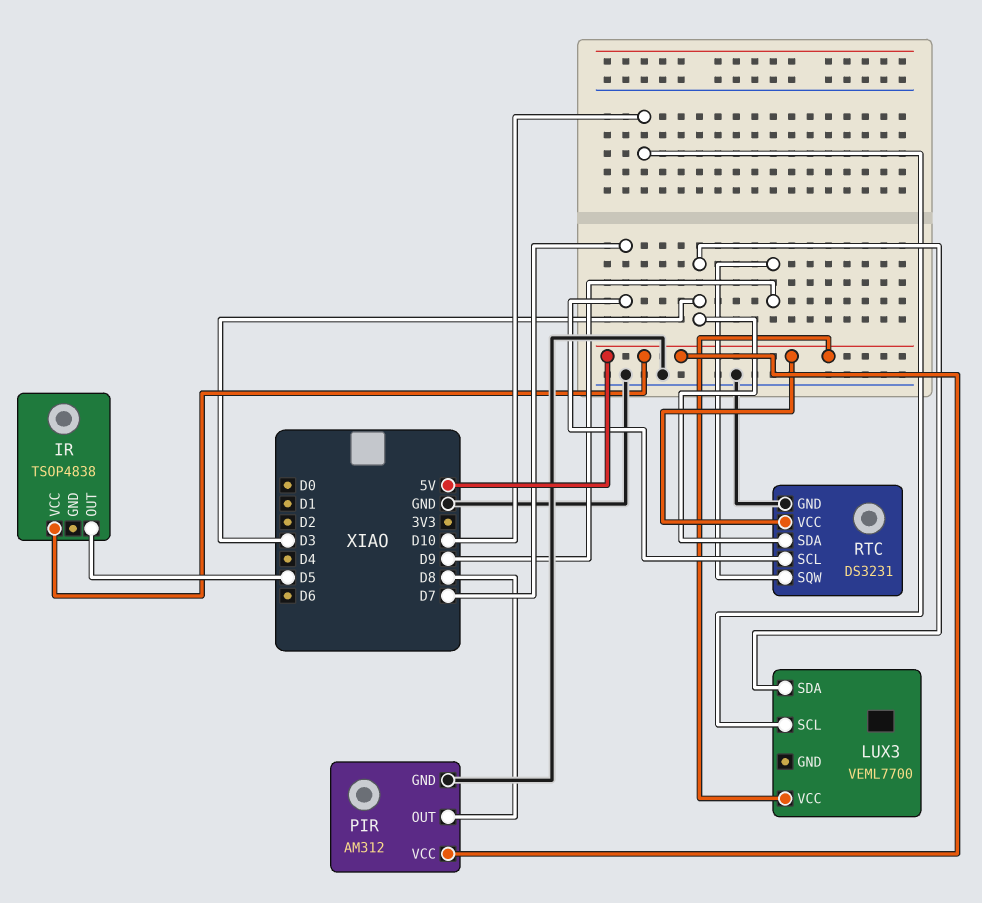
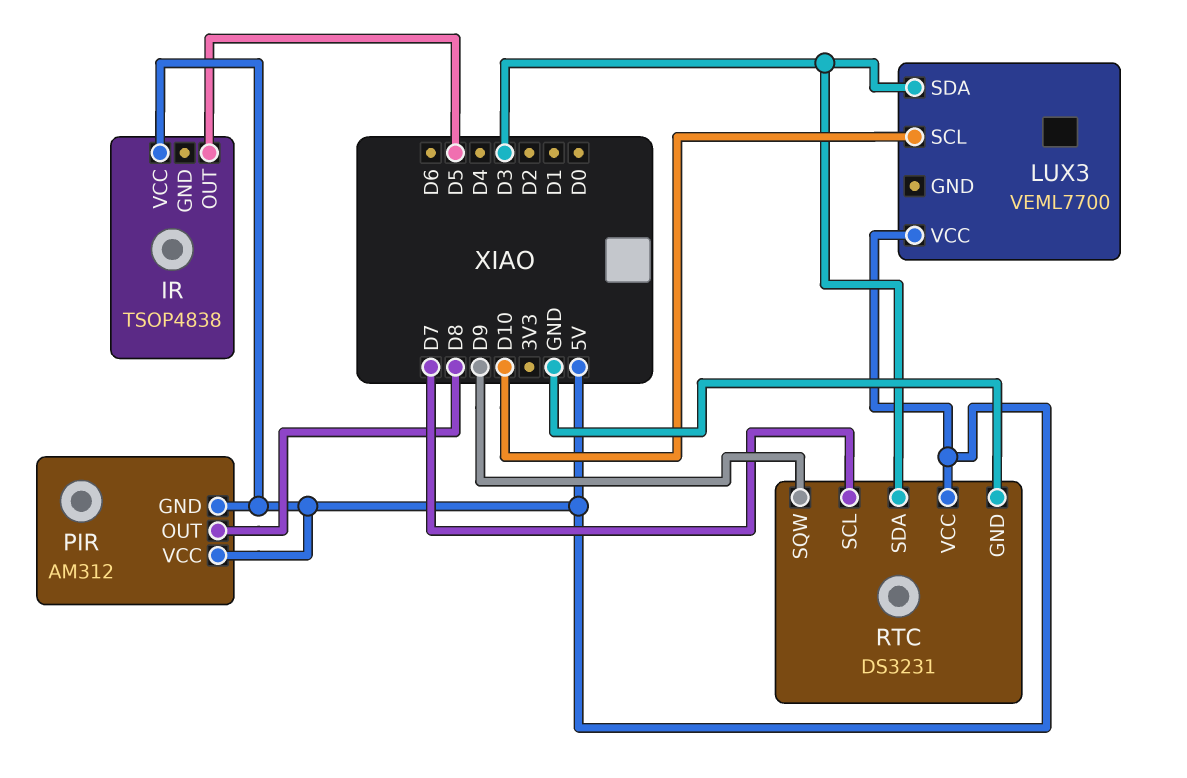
PIR pin GND: GND -> 5V

